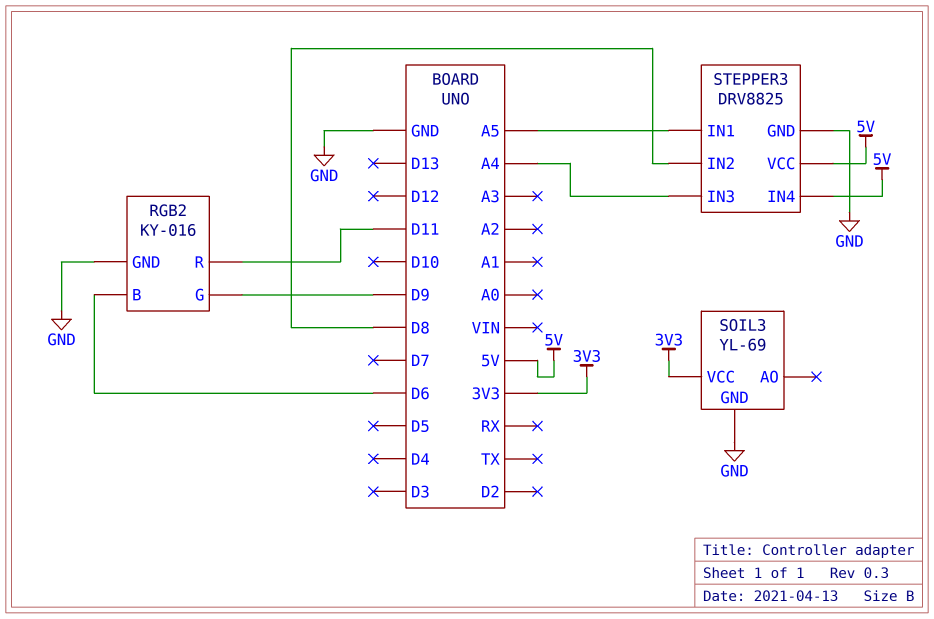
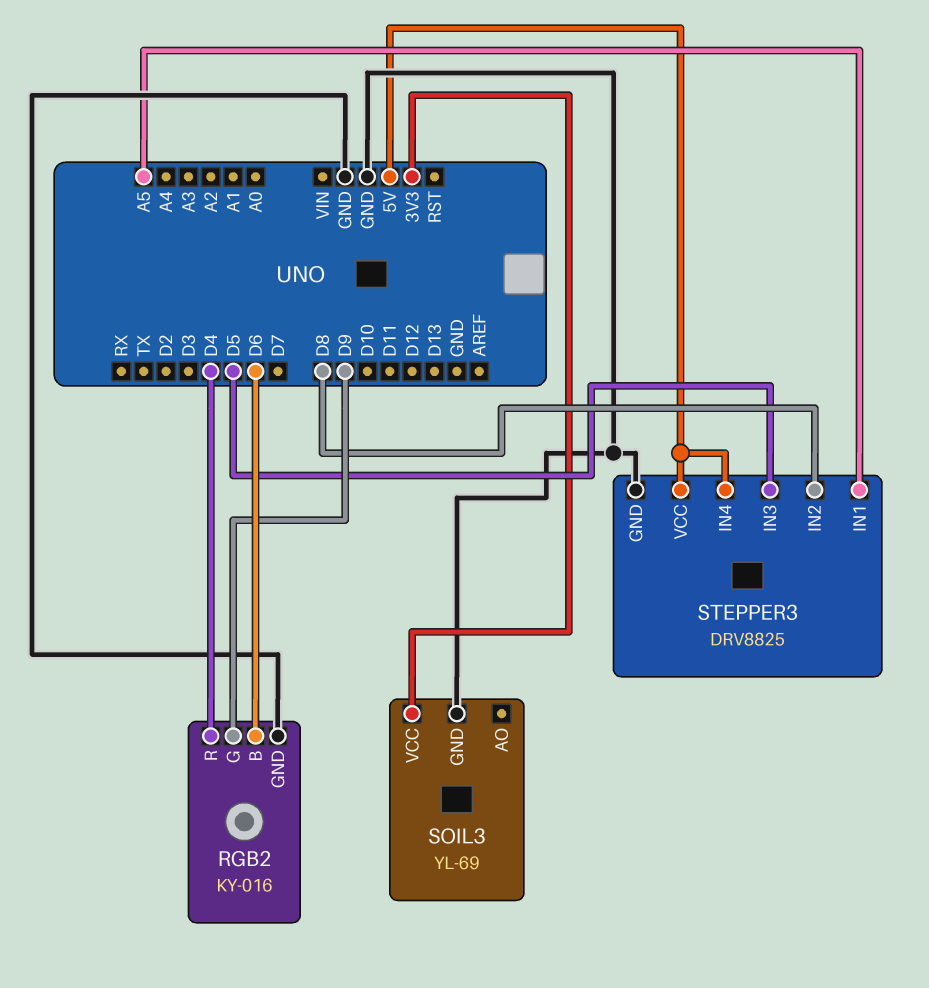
RGB2 pin R: D11 -> D4
STEPPER3 pin IN3: A4 -> D5

